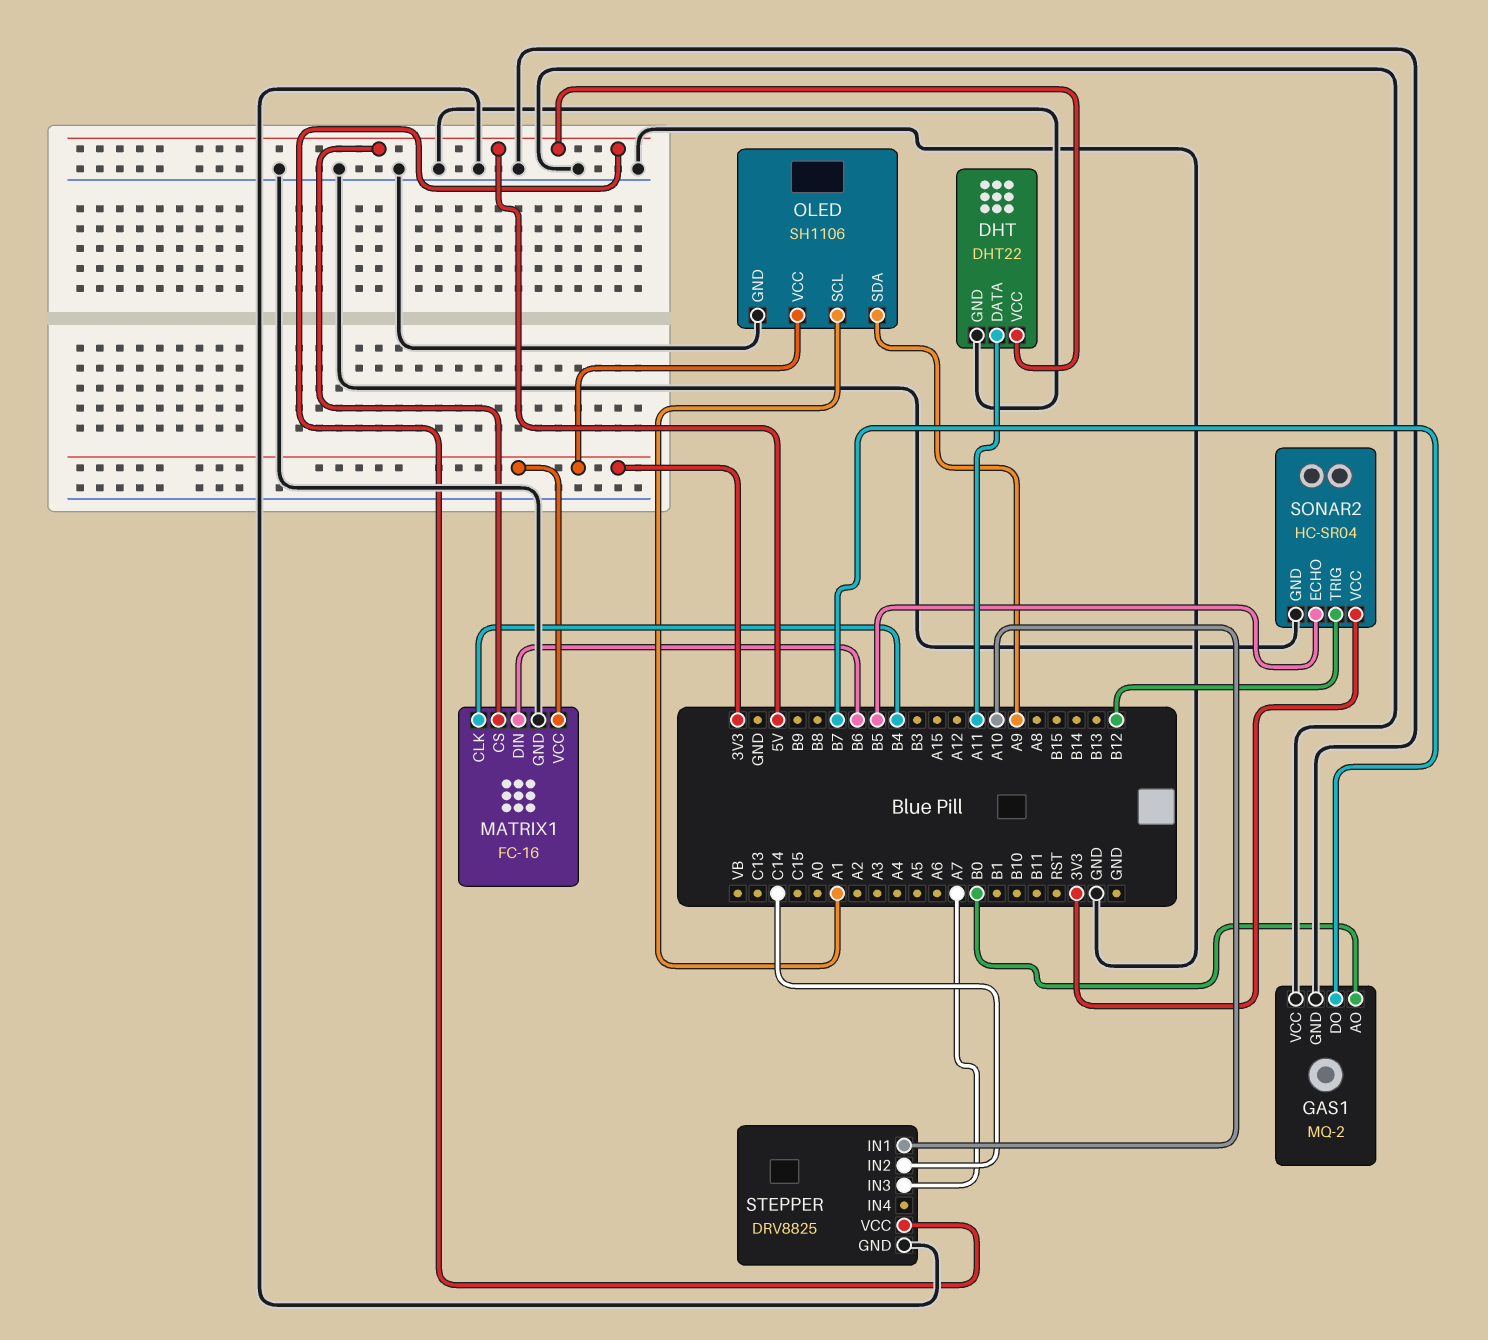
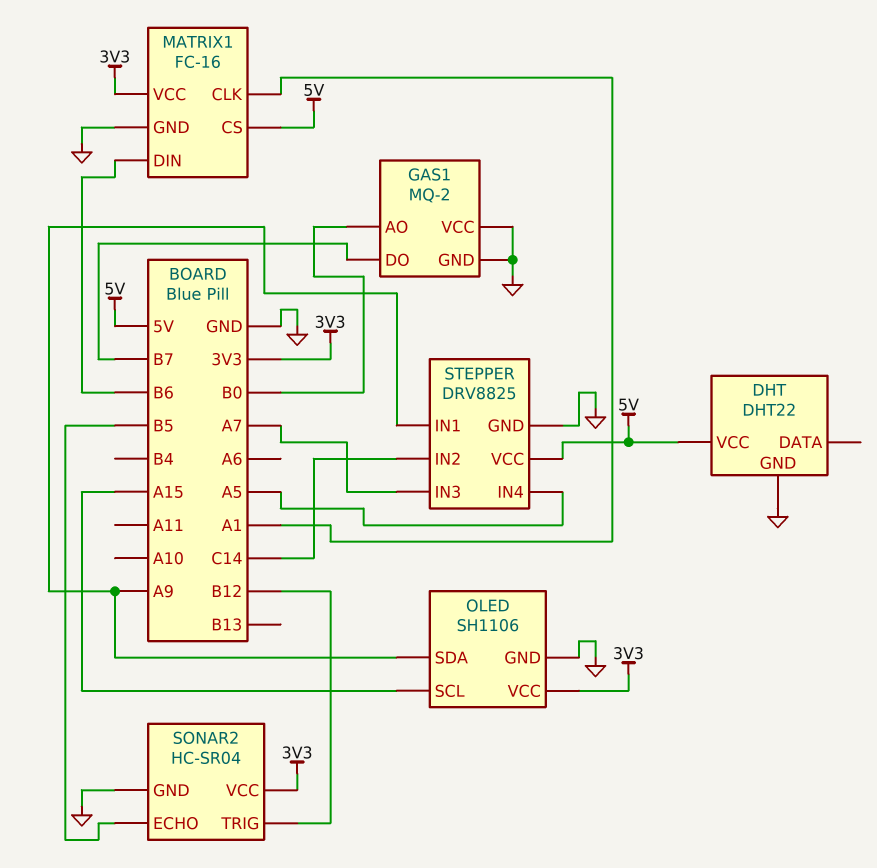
DHT pin DATA: A11 -> none
MATRIX1 pin CLK: B4 -> A1
OLED pin SCL: A1 -> A15
STEPPER pin IN1: A10 -> A9
STEPPER pin IN4: none -> A5

